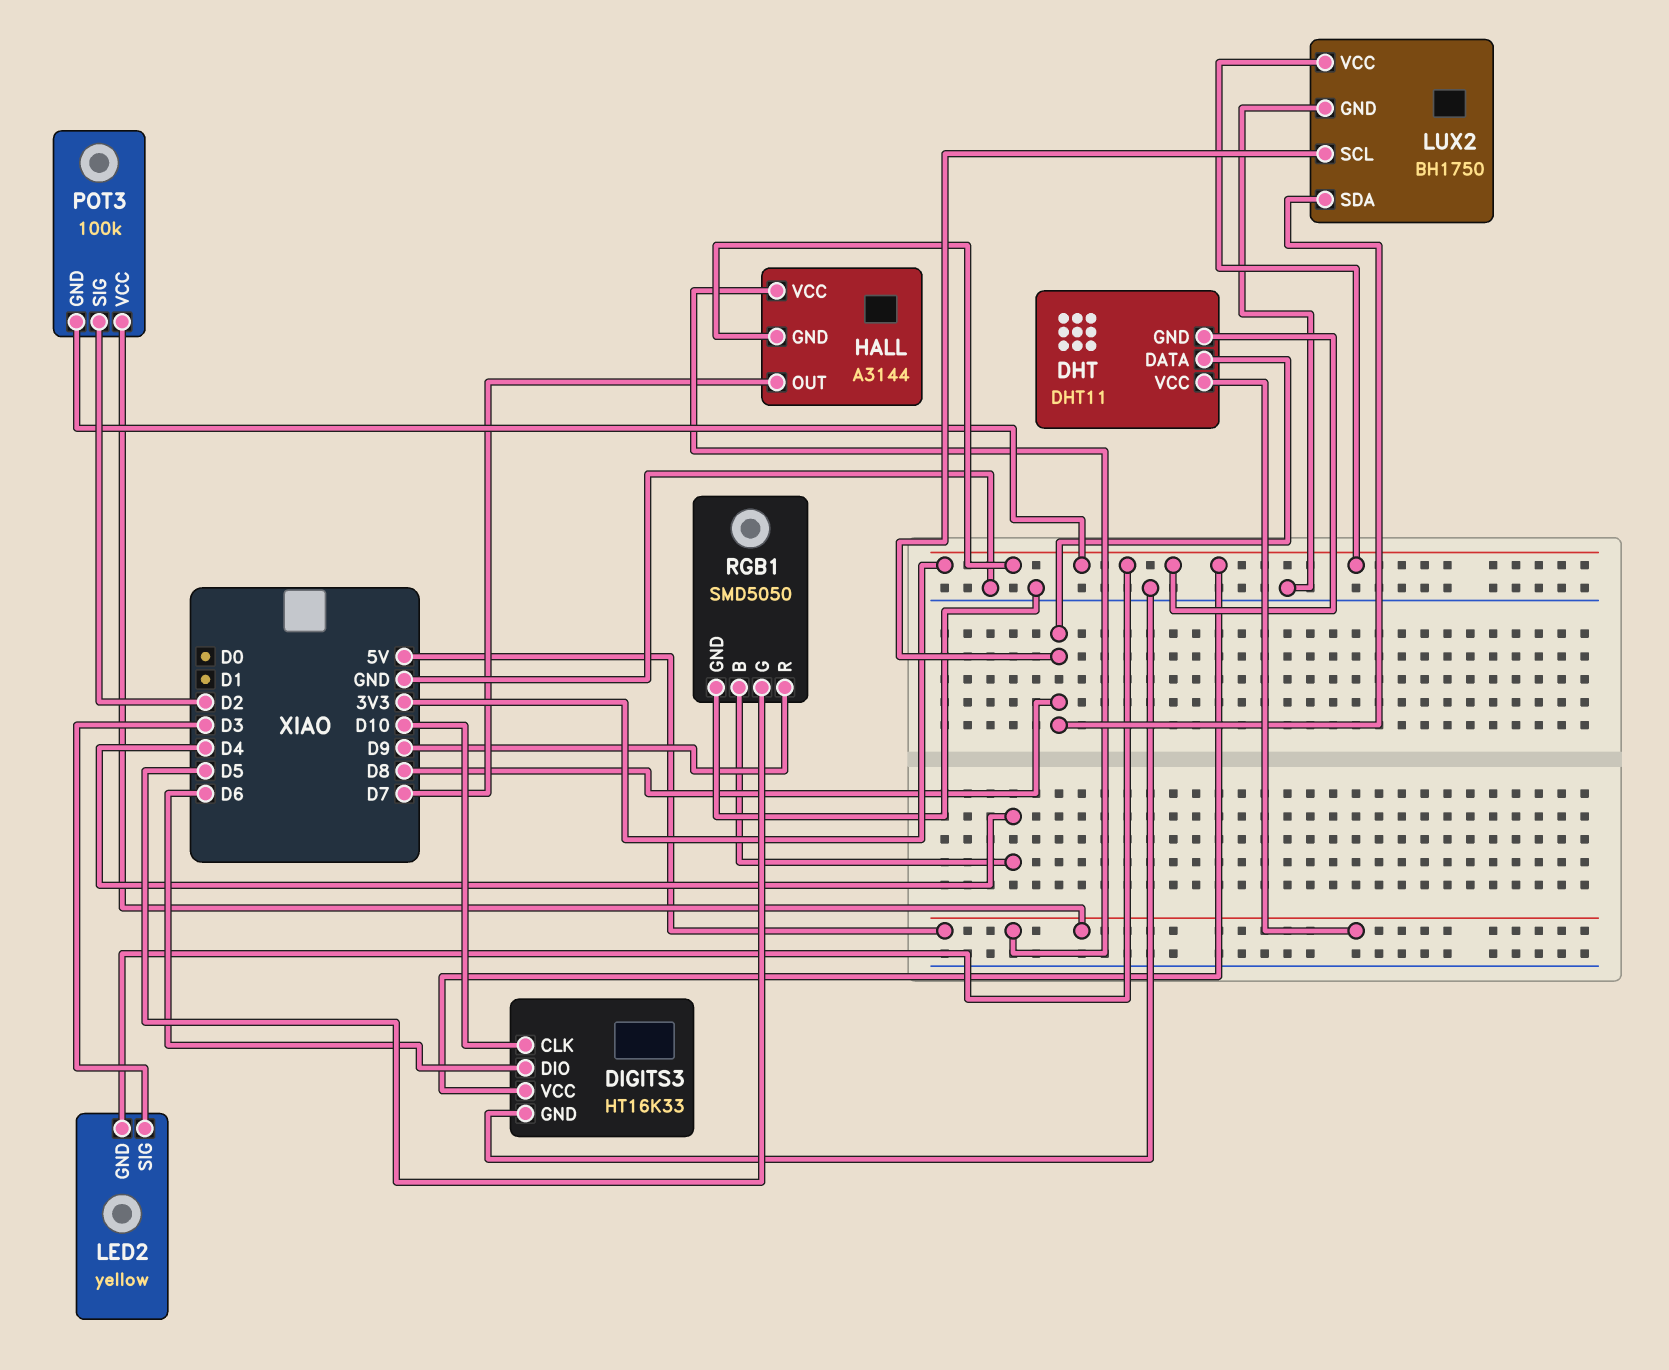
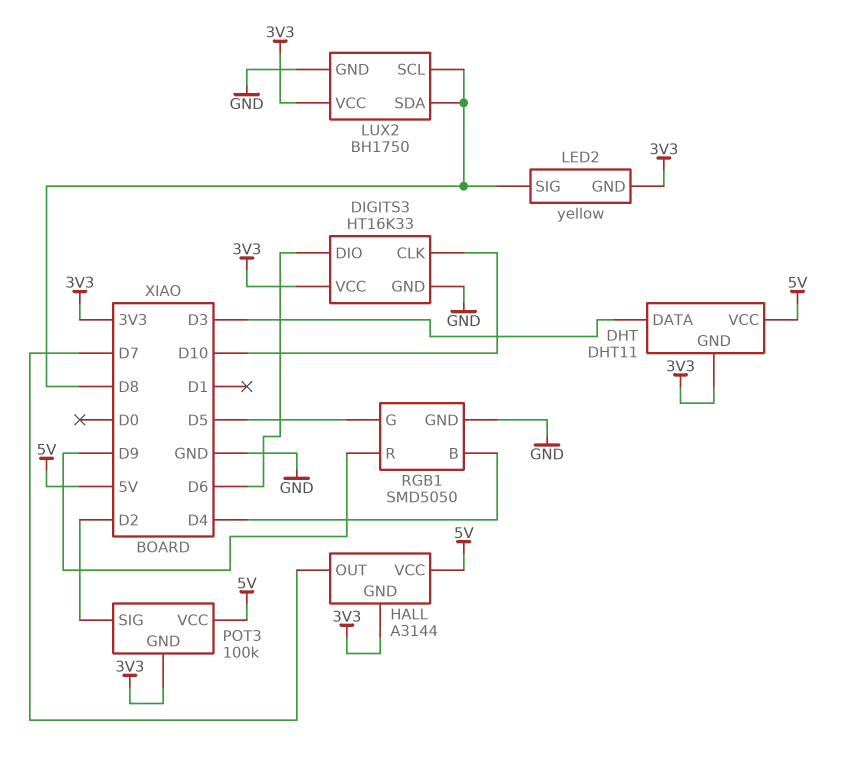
DHT pin DATA: D8 -> D3
LED2 pin SIG: D3 -> D8

